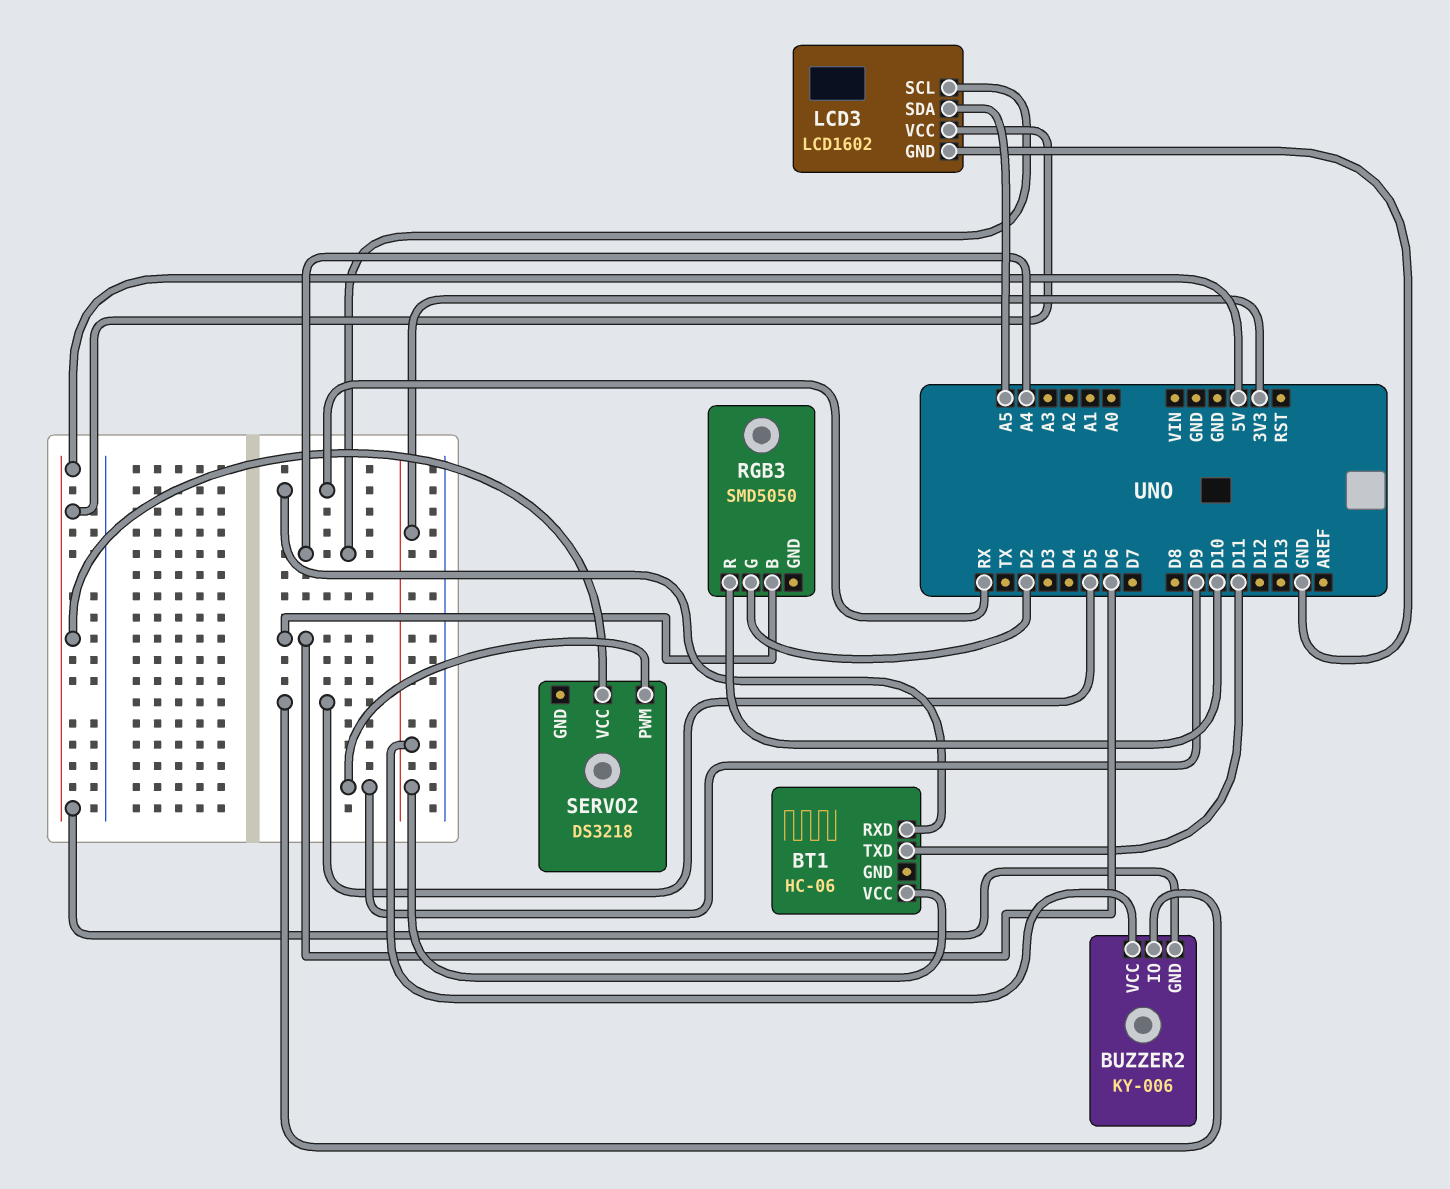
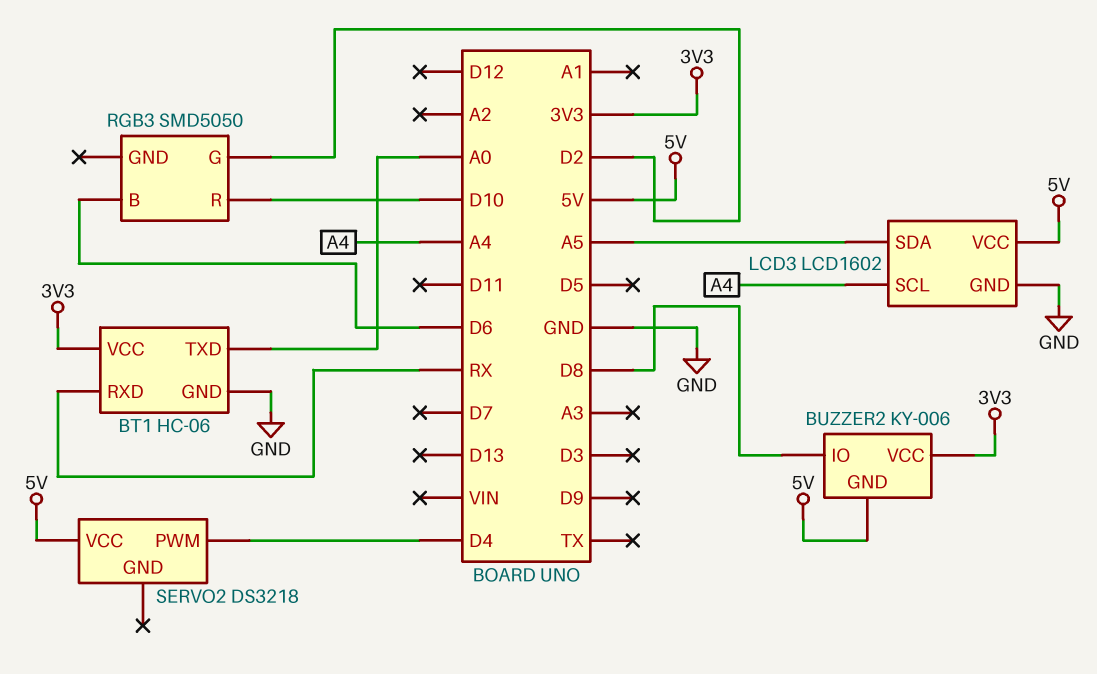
BT1 pin GND: none -> GND
BT1 pin TXD: D11 -> A0
BUZZER2 pin IO: D5 -> D8
SERVO2 pin PWM: D9 -> D4

